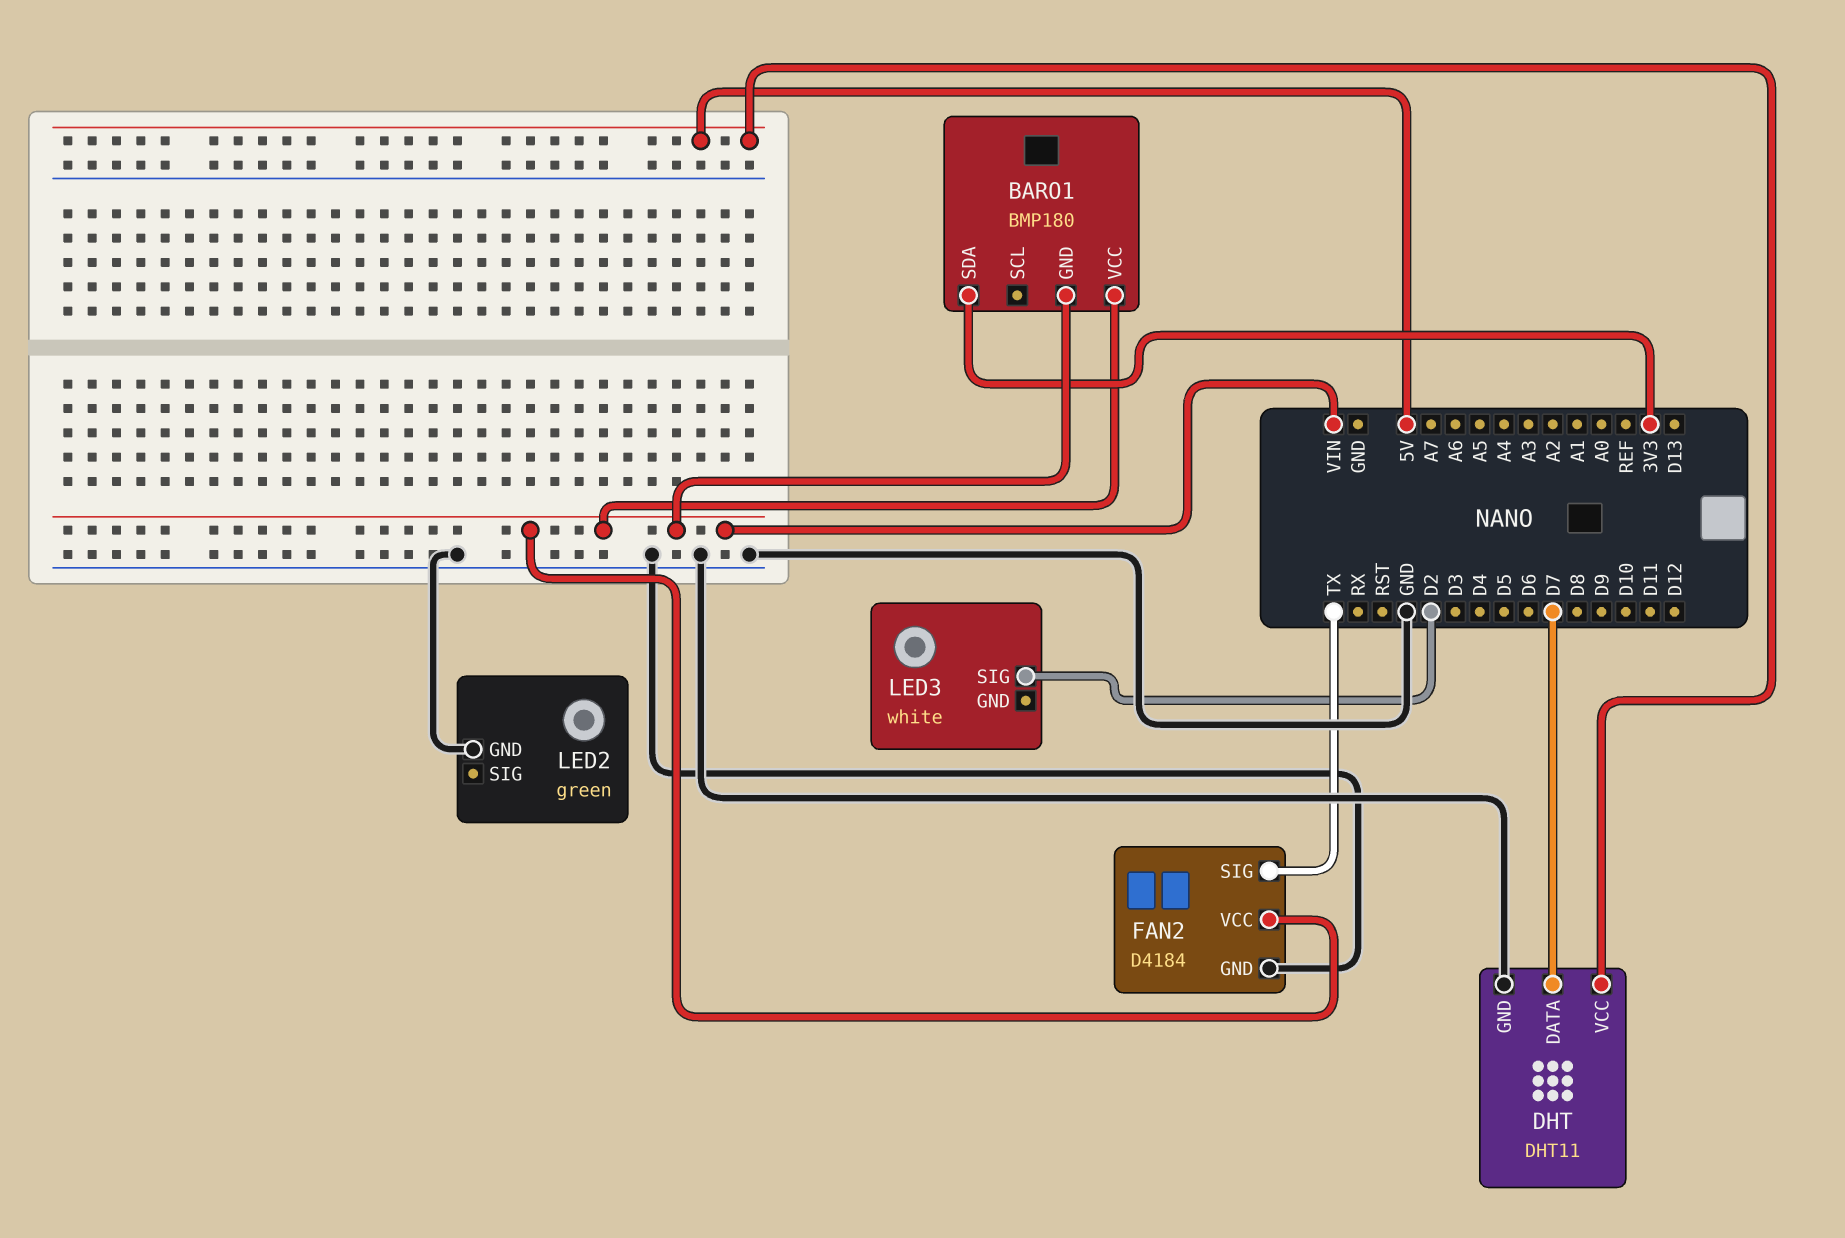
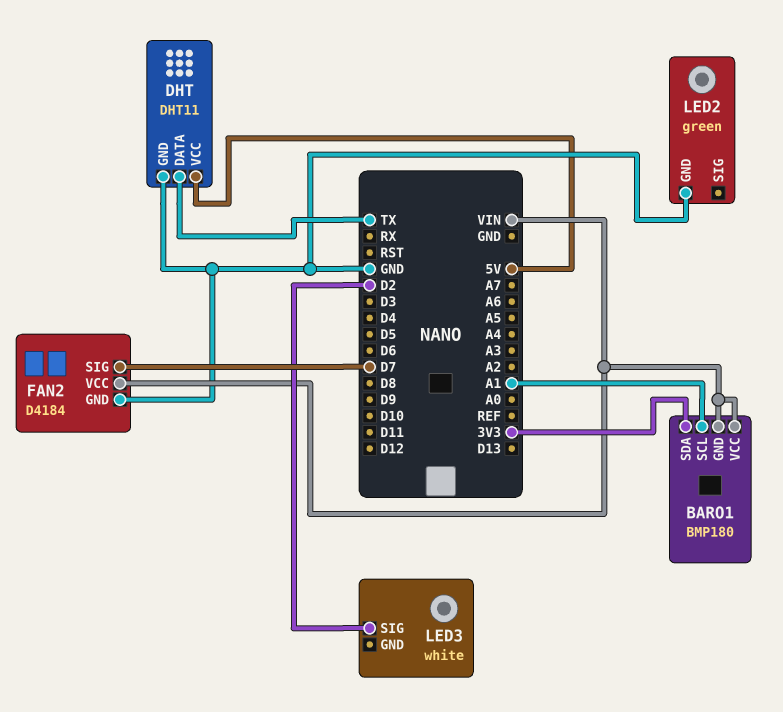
BARO1 pin SCL: none -> A1
DHT pin DATA: D7 -> TX
FAN2 pin SIG: TX -> D7

